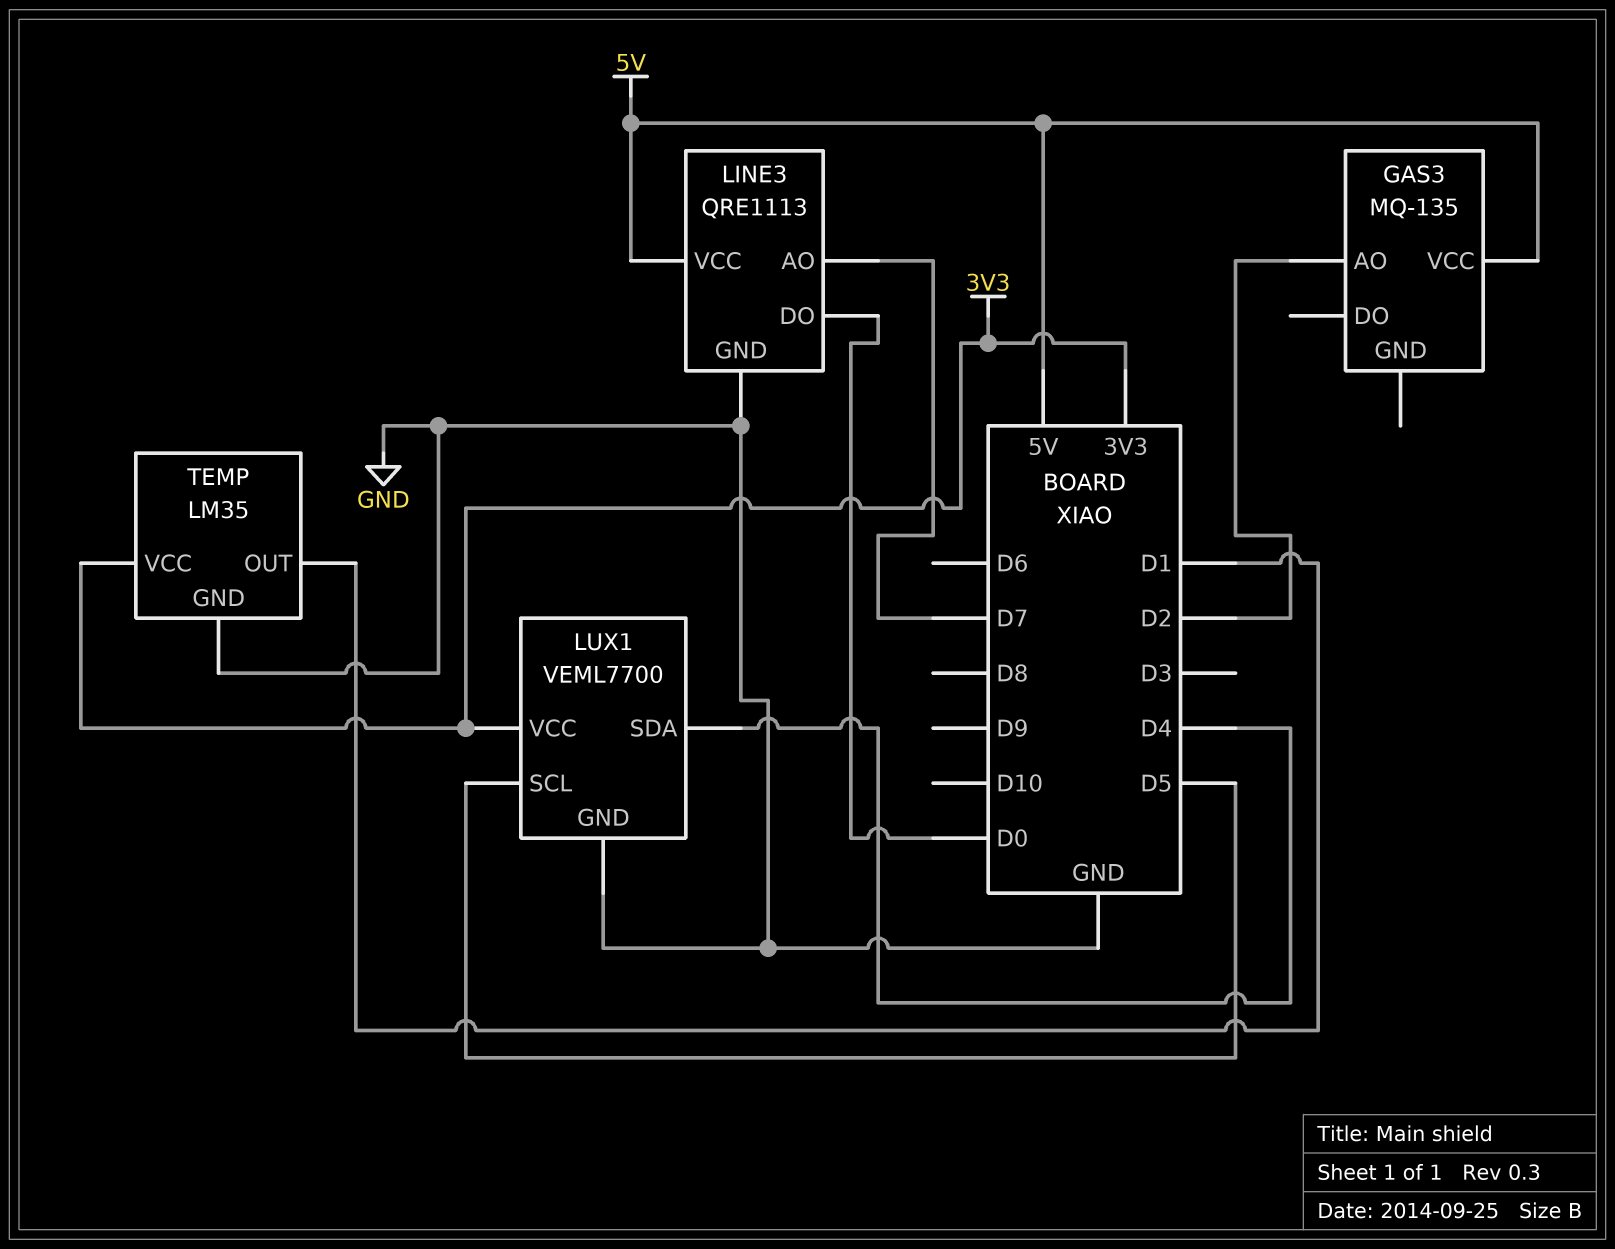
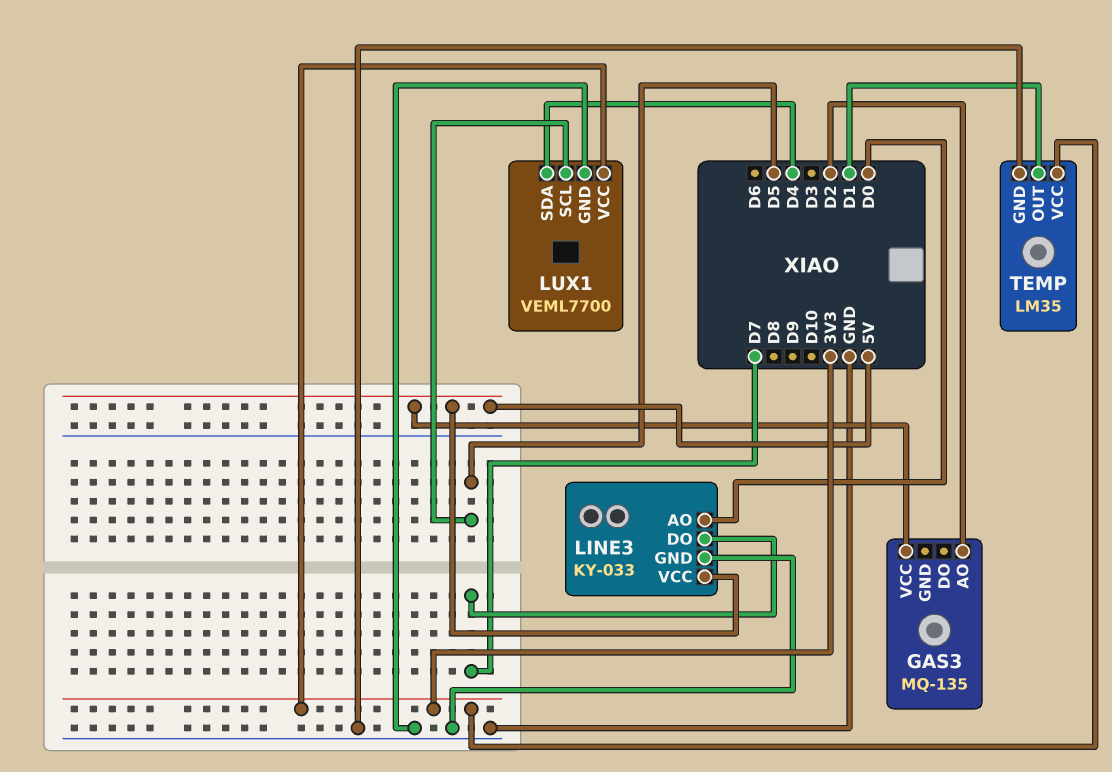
LINE3: QRE1113 -> KY-033
LINE3 pin AO: D7 -> D0
LINE3 pin DO: D0 -> D7

